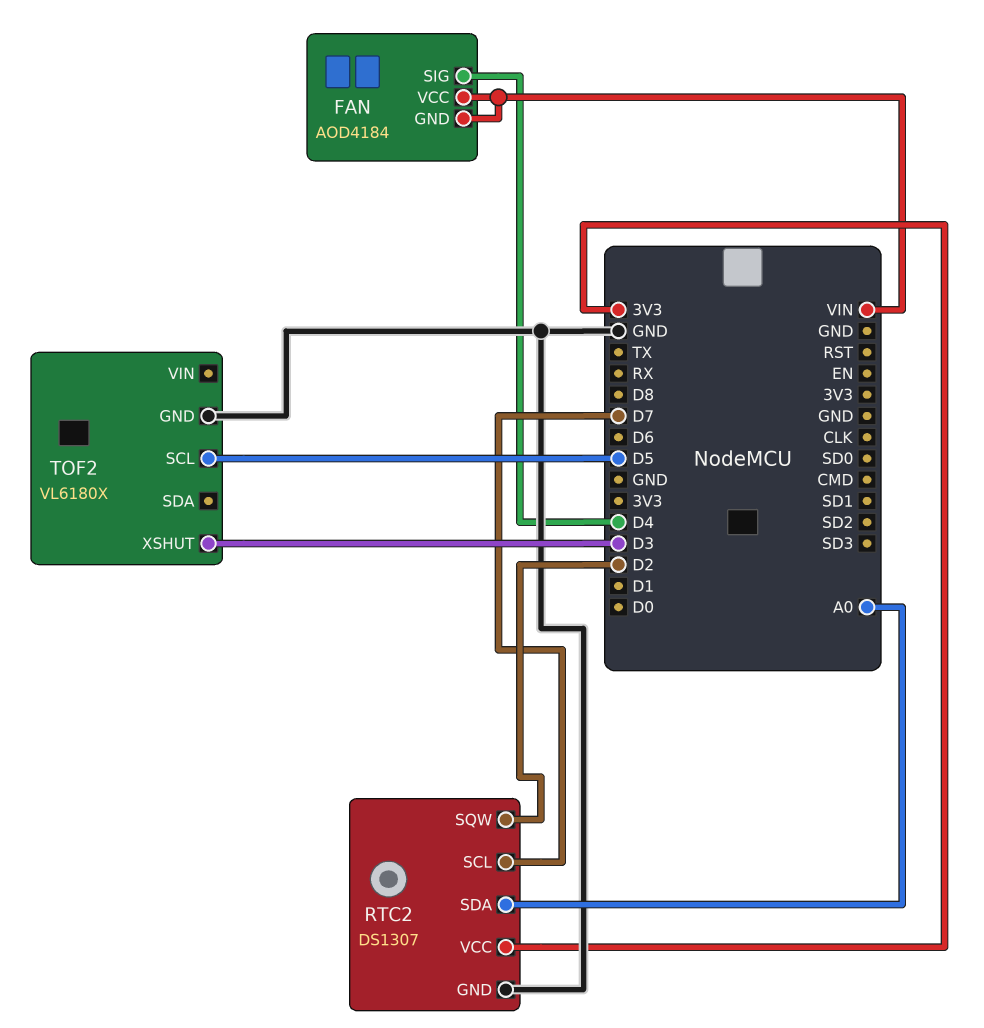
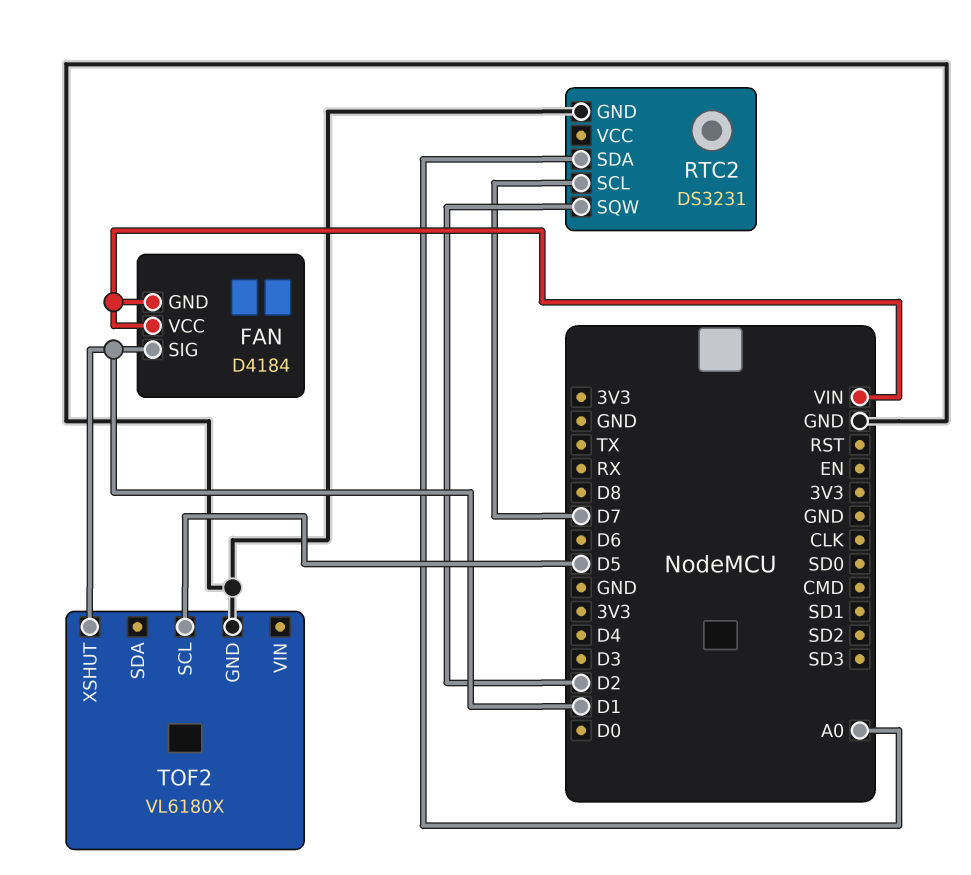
FAN: AOD4184 -> D4184
FAN pin SIG: D4 -> D1
RTC2: DS1307 -> DS3231
RTC2 pin VCC: 3V3 -> none
TOF2 pin XSHUT: D3 -> D1

